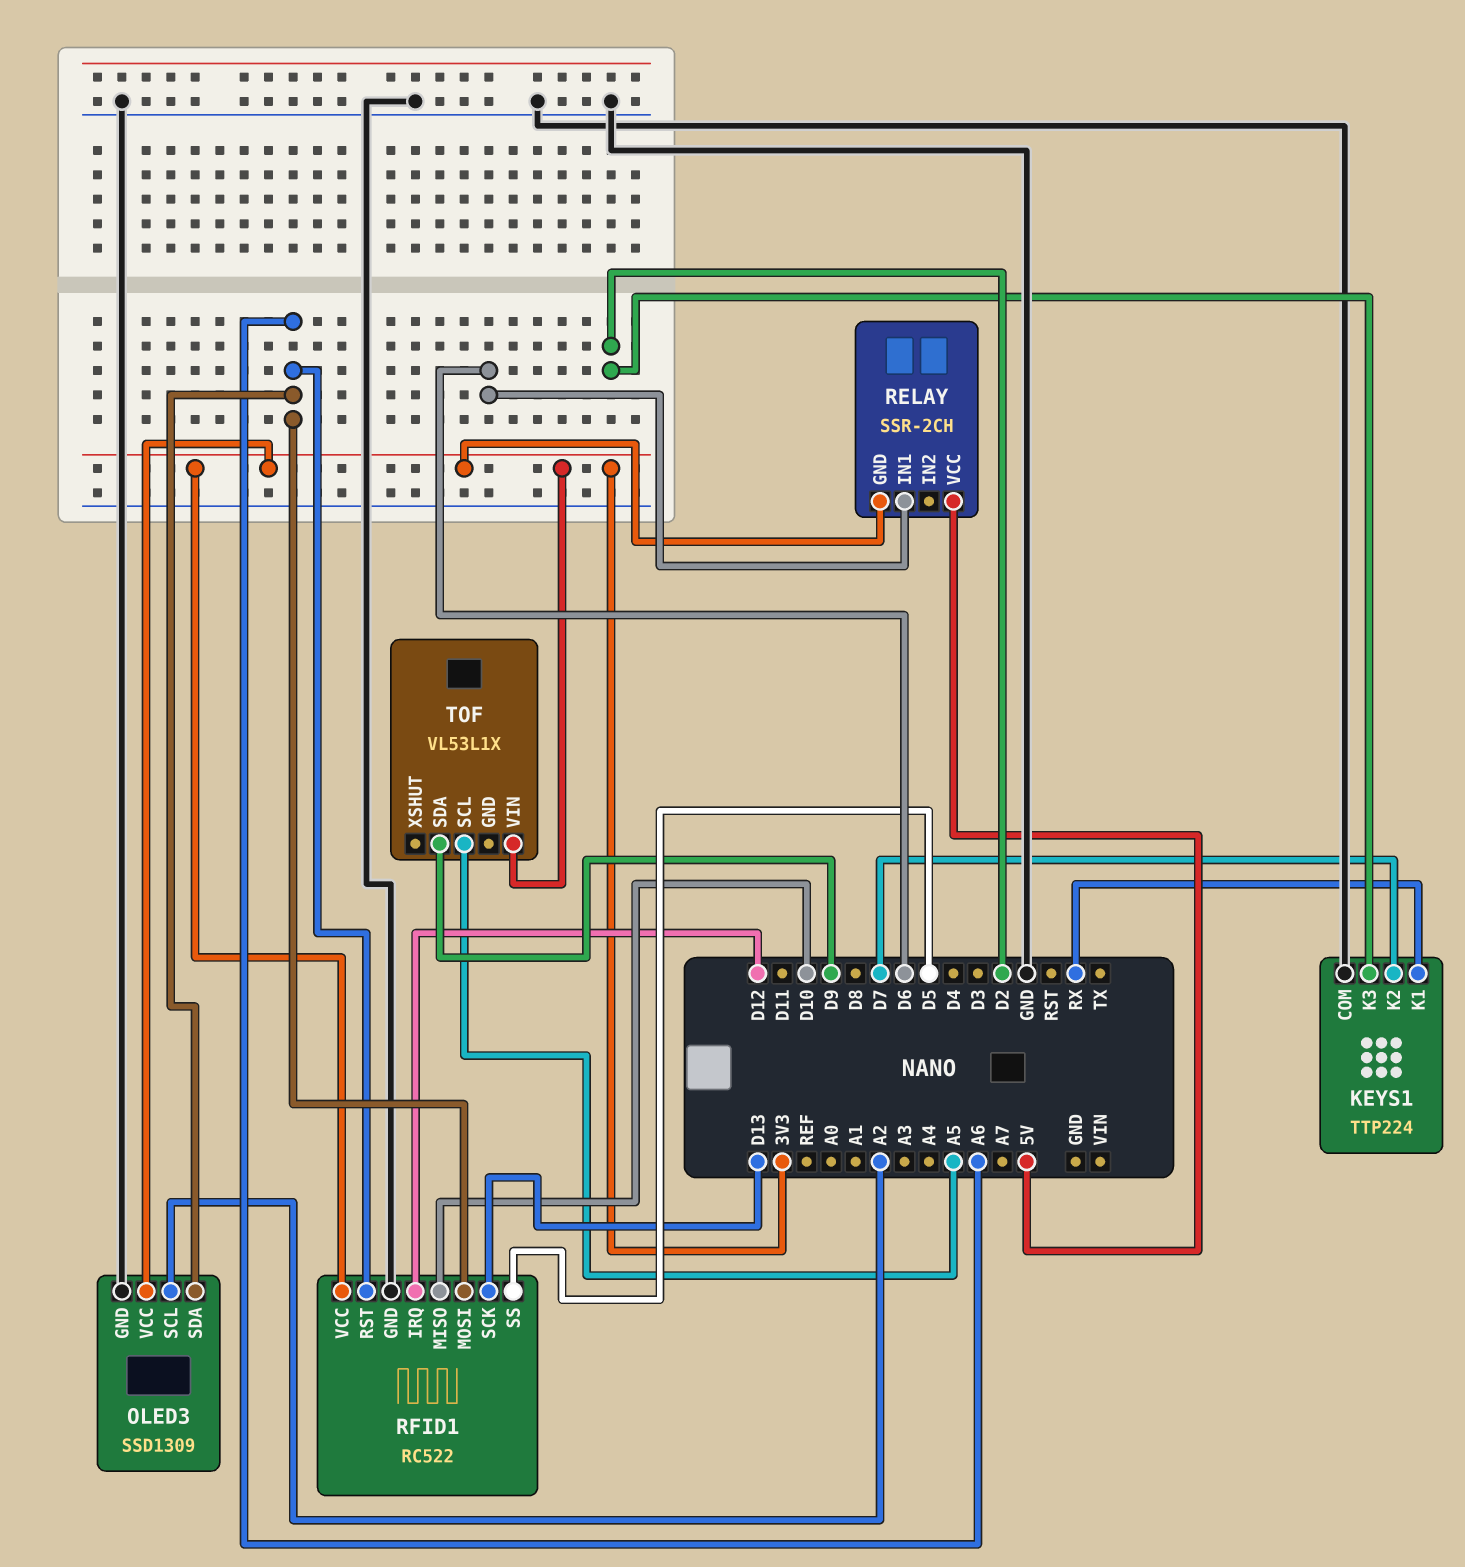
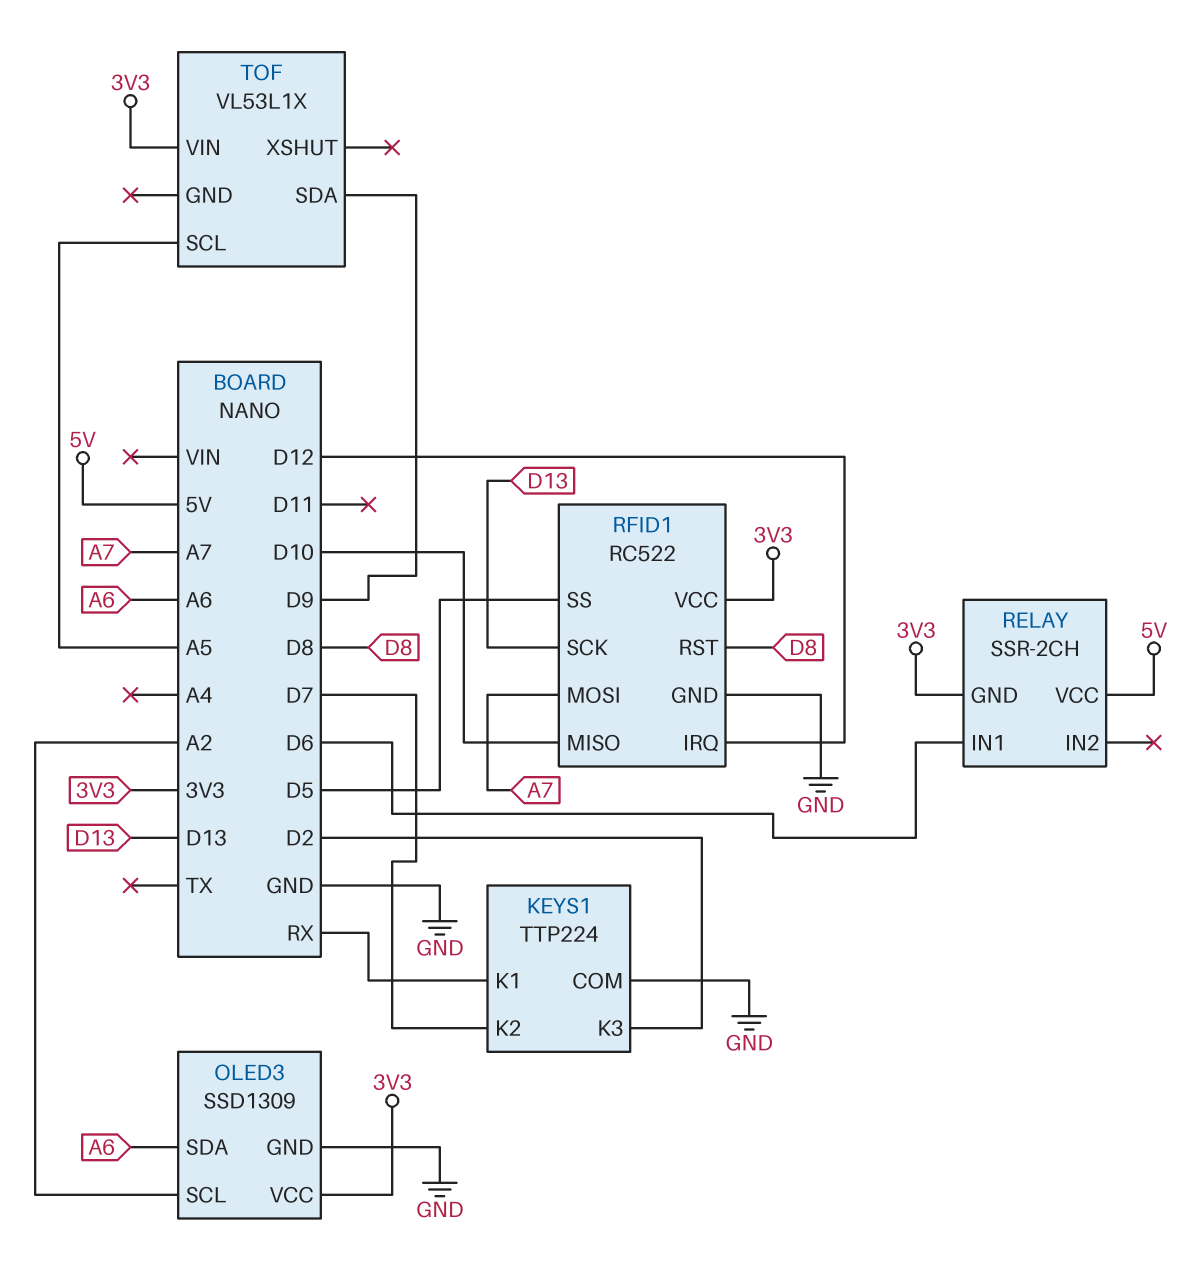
RFID1 pin MOSI: A6 -> A7
RFID1 pin RST: A6 -> D8

